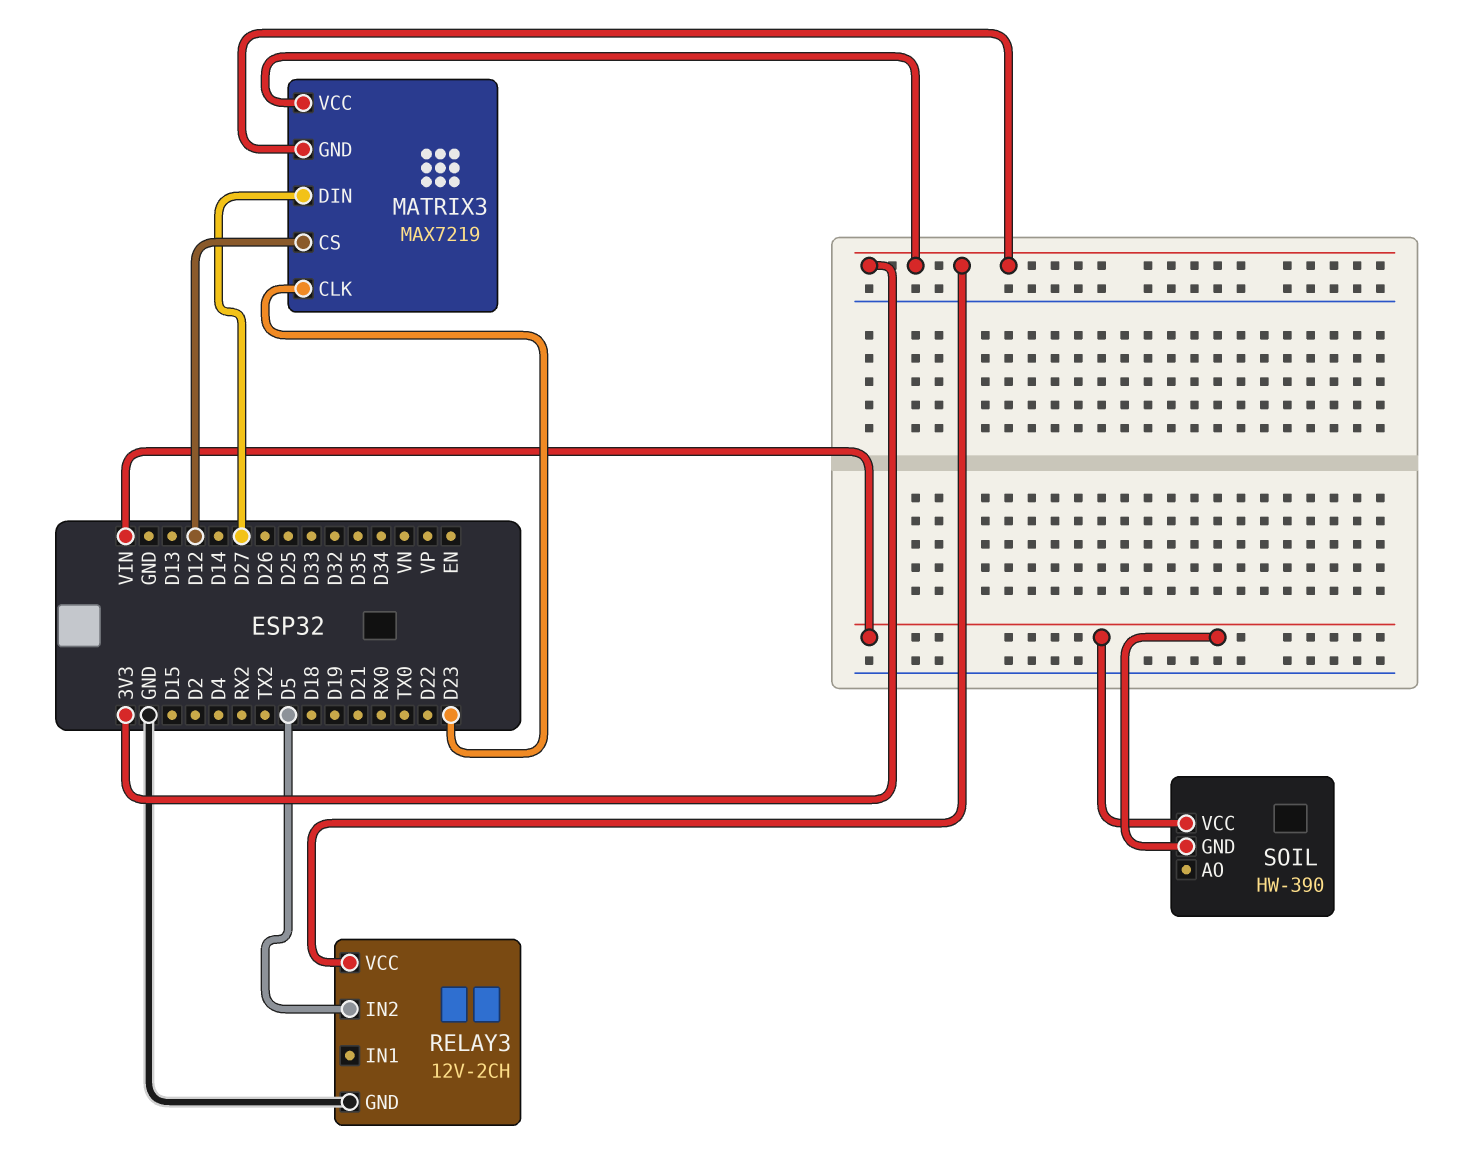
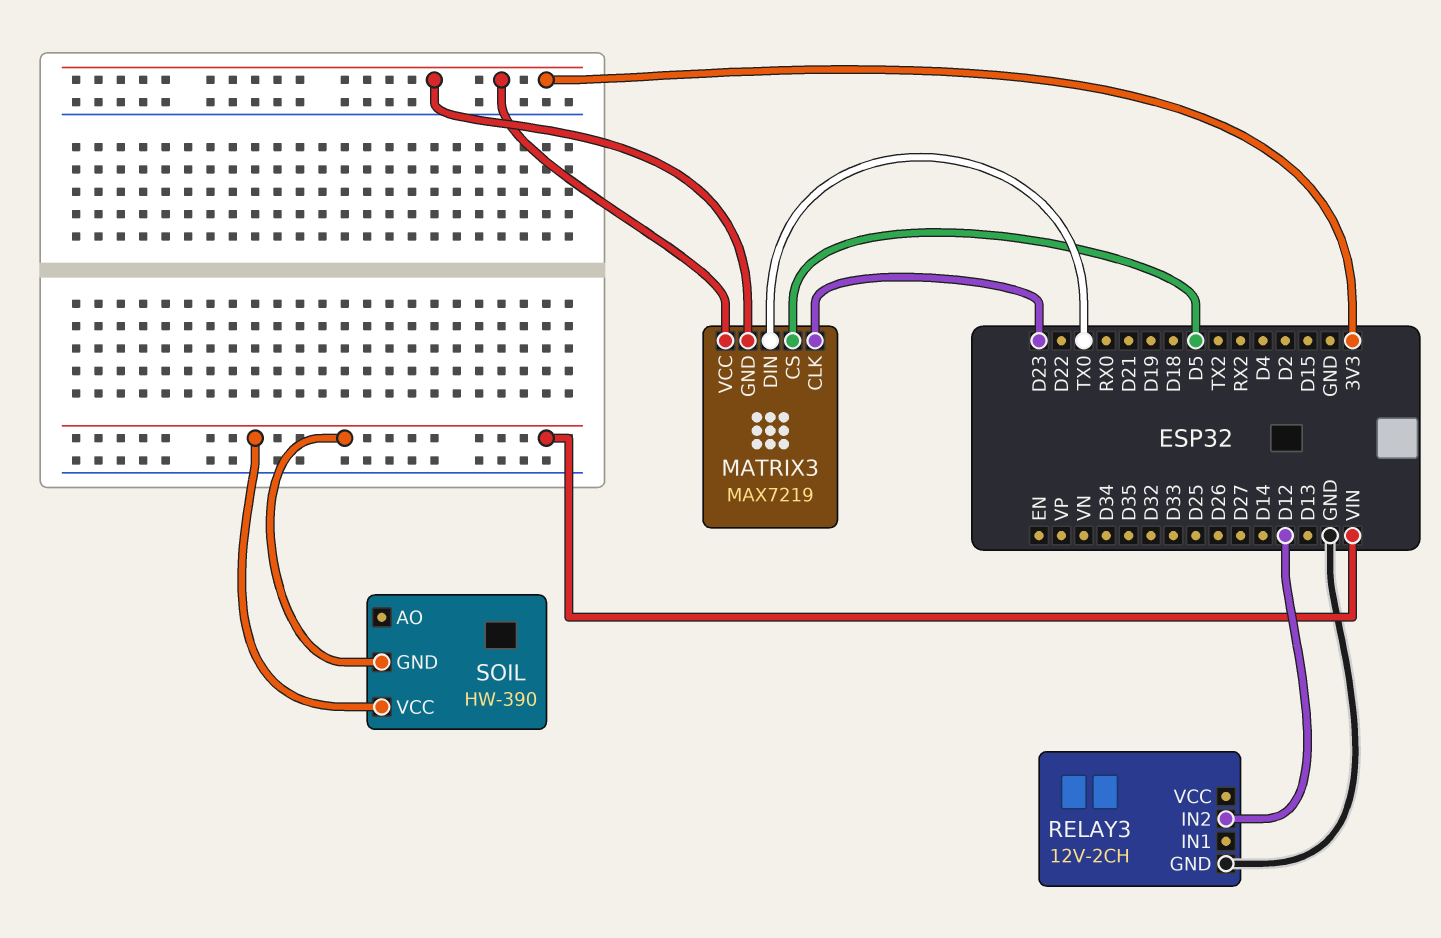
MATRIX3 pin CS: D12 -> D5
MATRIX3 pin DIN: D27 -> TX0
RELAY3 pin IN2: D5 -> D12
RELAY3 pin VCC: 3V3 -> none

